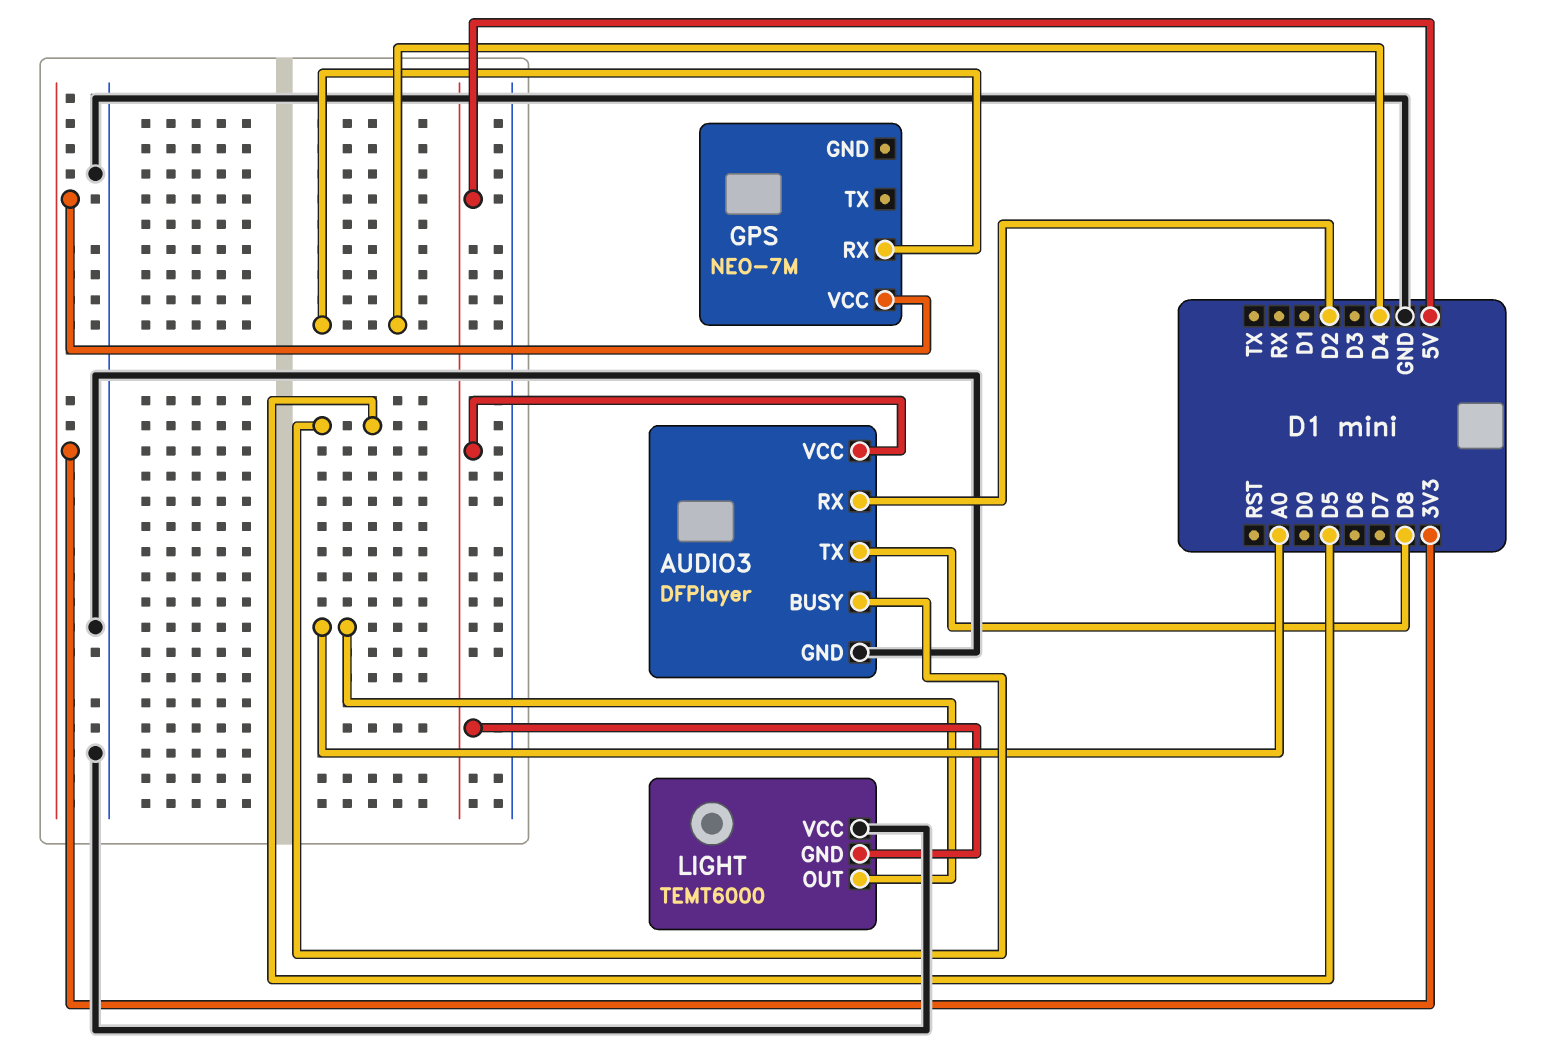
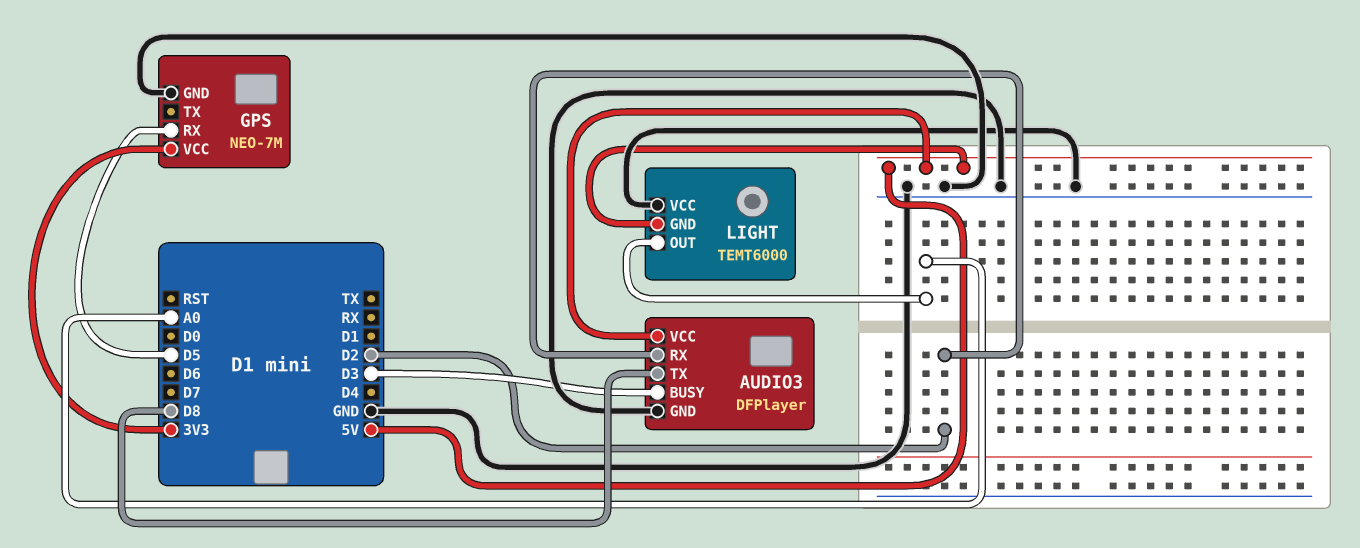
AUDIO3 pin BUSY: D5 -> D3
GPS pin GND: none -> GND
GPS pin RX: D4 -> D5

